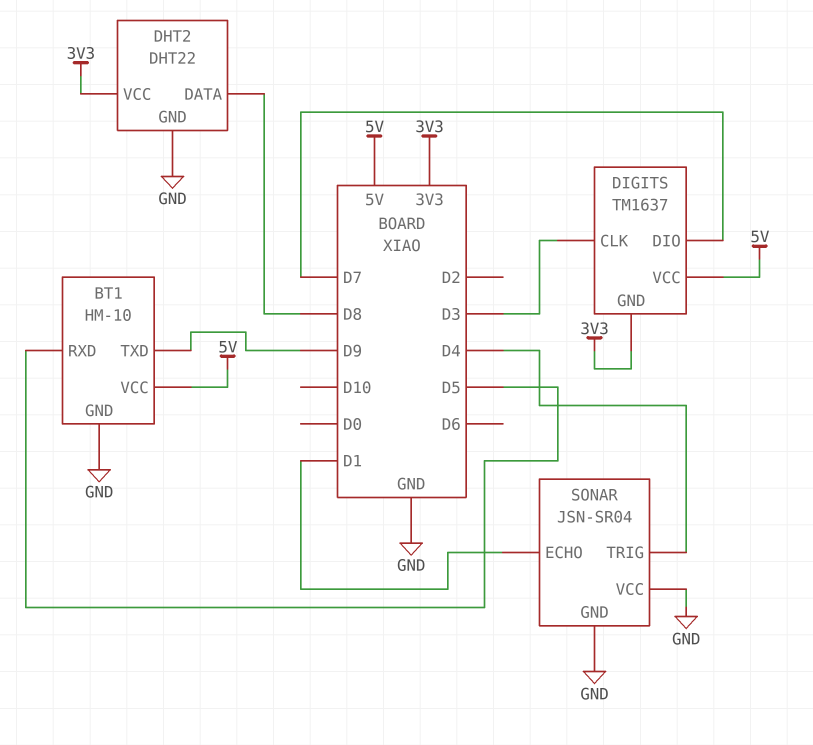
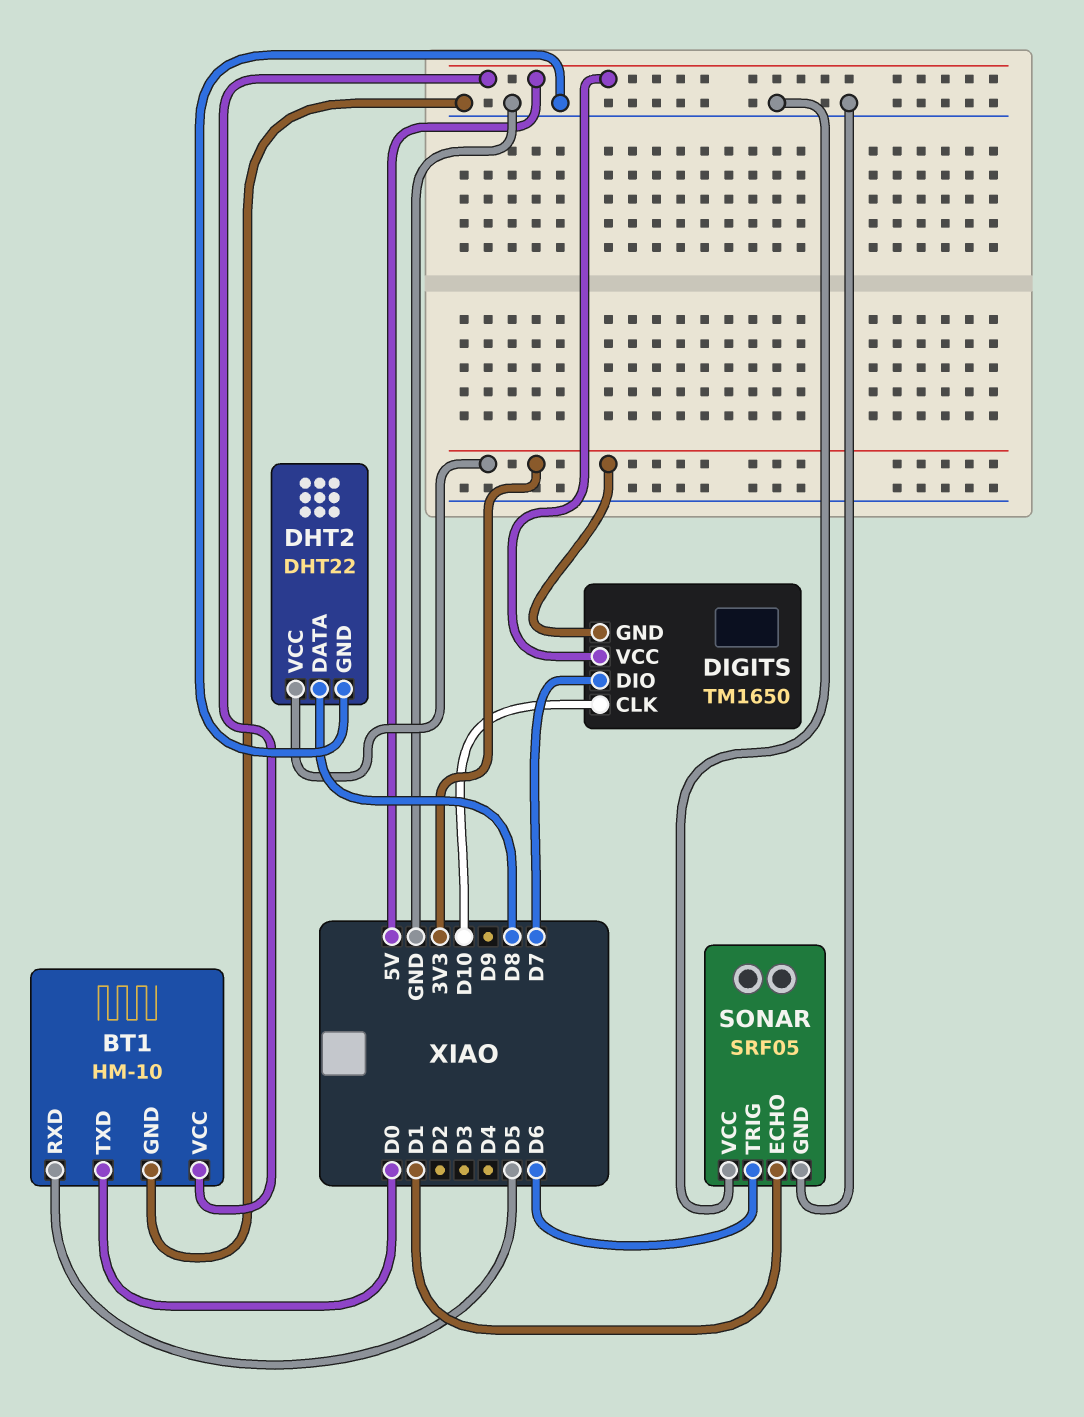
BT1 pin TXD: D9 -> D0
DIGITS: TM1637 -> TM1650
DIGITS pin CLK: D3 -> D10
SONAR: JSN-SR04 -> SRF05
SONAR pin TRIG: D4 -> D6

